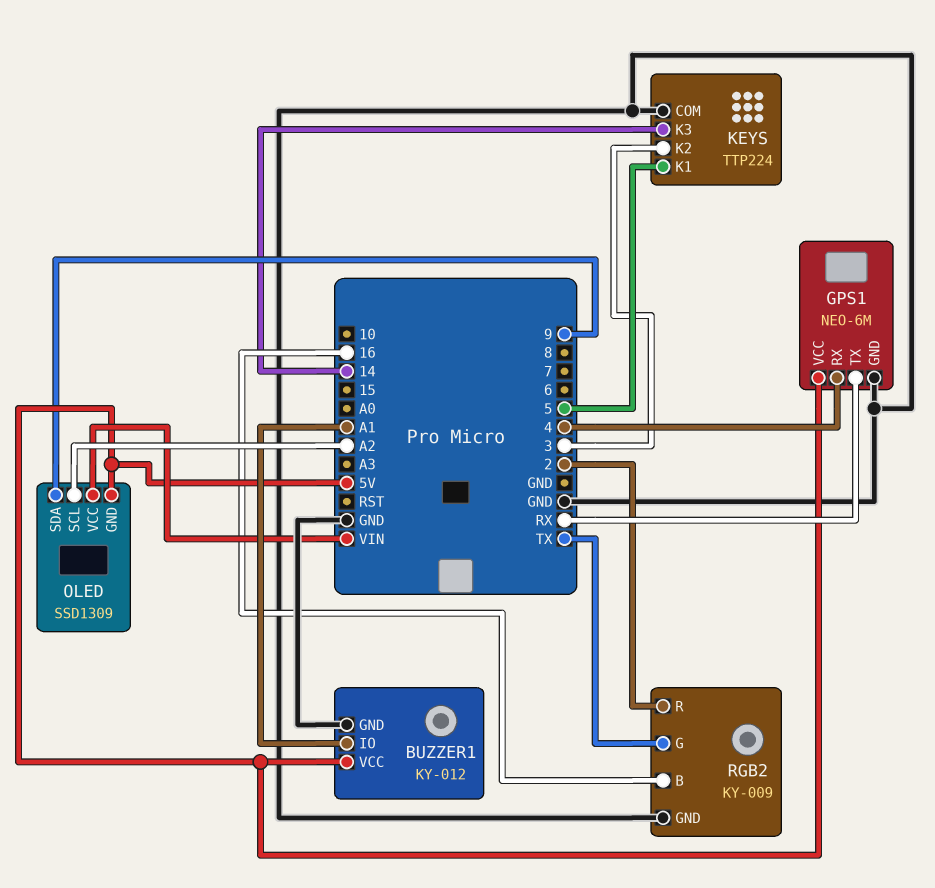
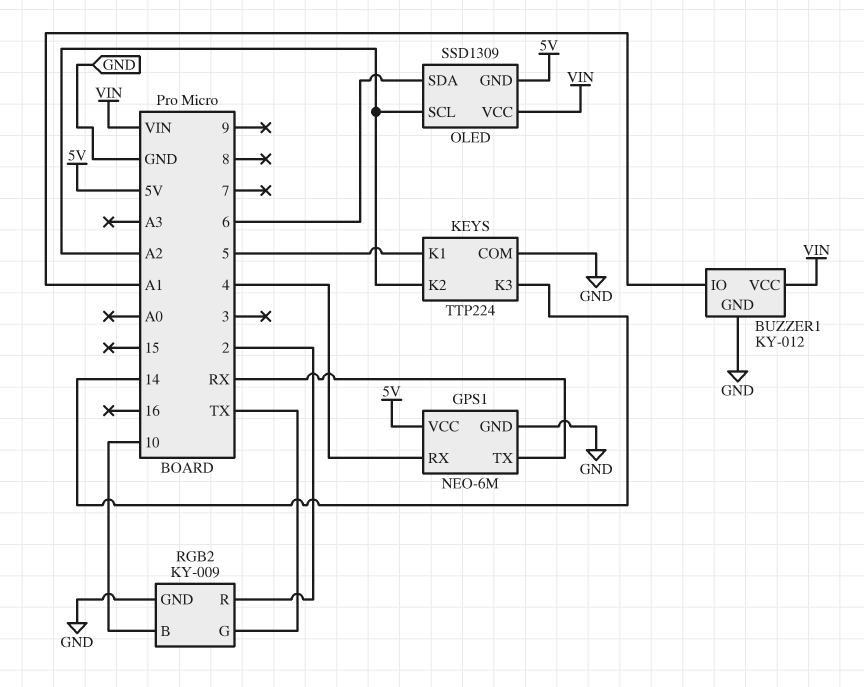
BUZZER1 pin VCC: 5V -> VIN
KEYS pin K2: 3 -> A2
OLED pin SDA: 9 -> 6
RGB2 pin B: 16 -> 10

